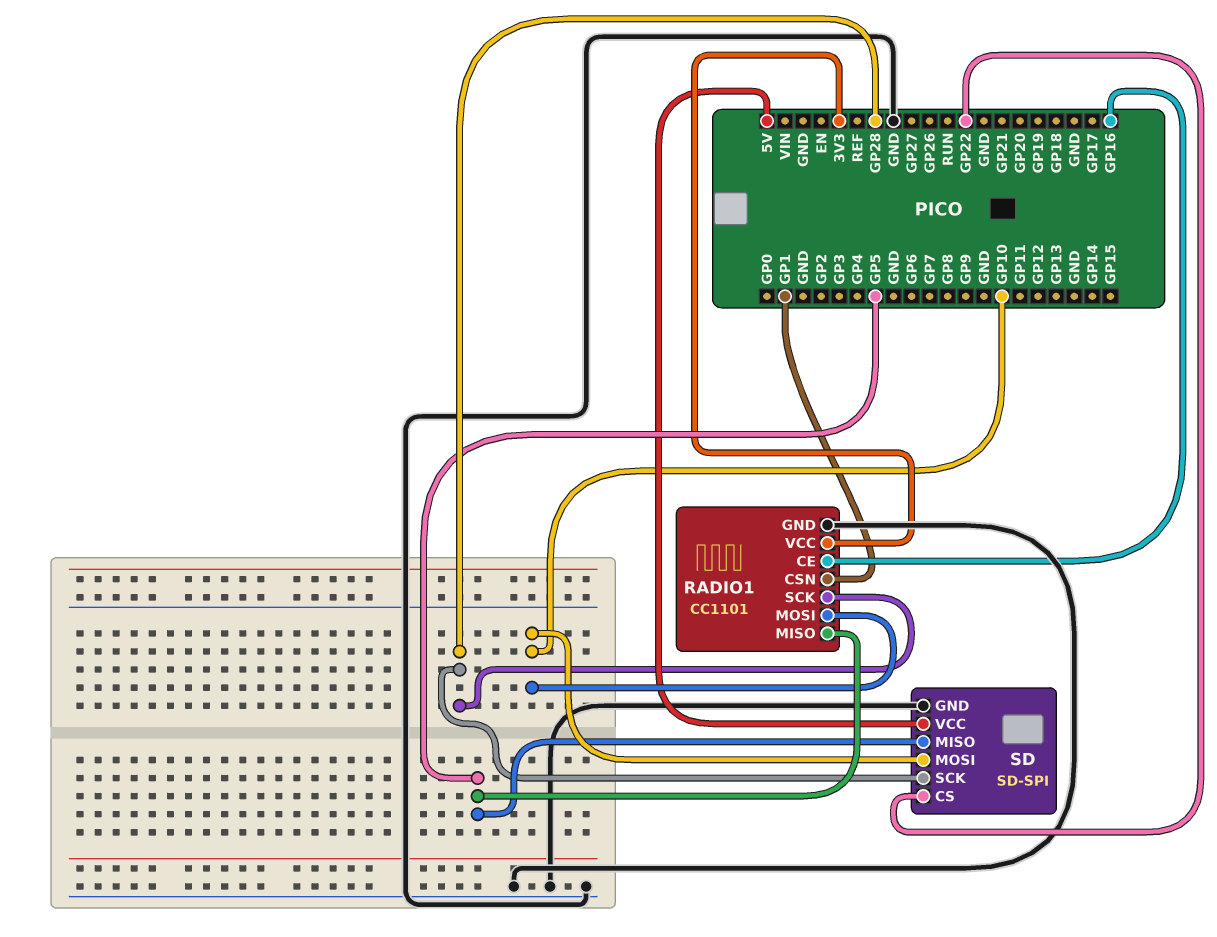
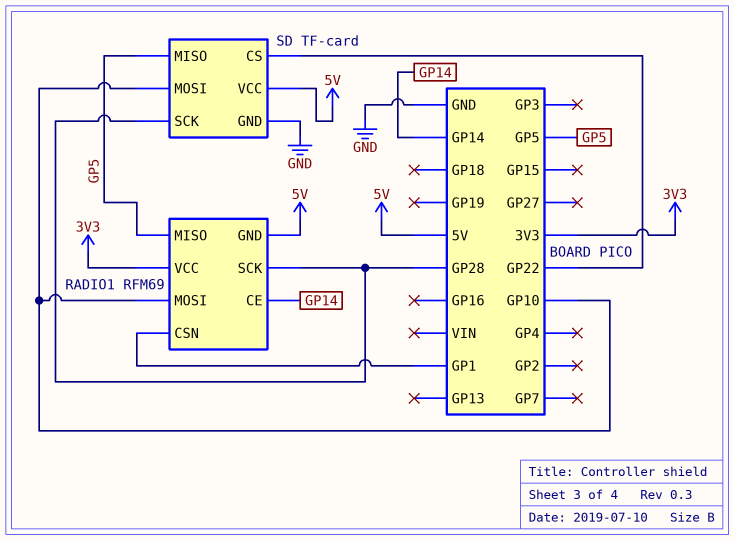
RADIO1: CC1101 -> RFM69
RADIO1 pin CE: GP16 -> GP14
RADIO1 pin GND: GND -> 5V
SD: SD-SPI -> TF-card

